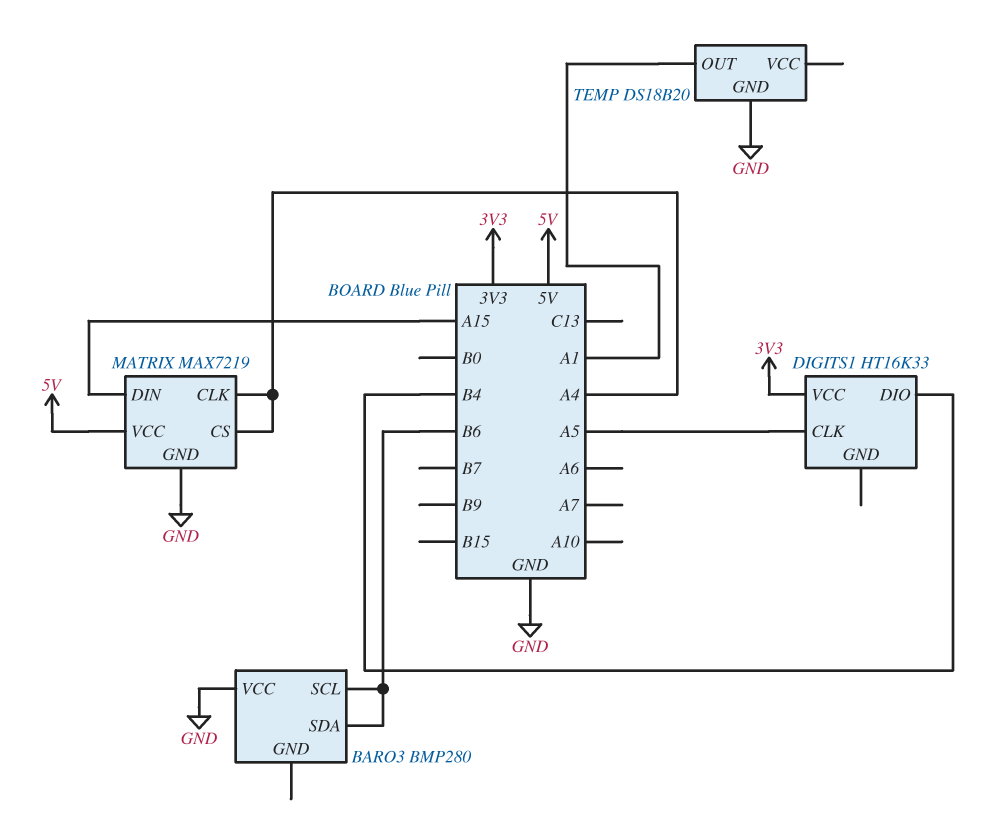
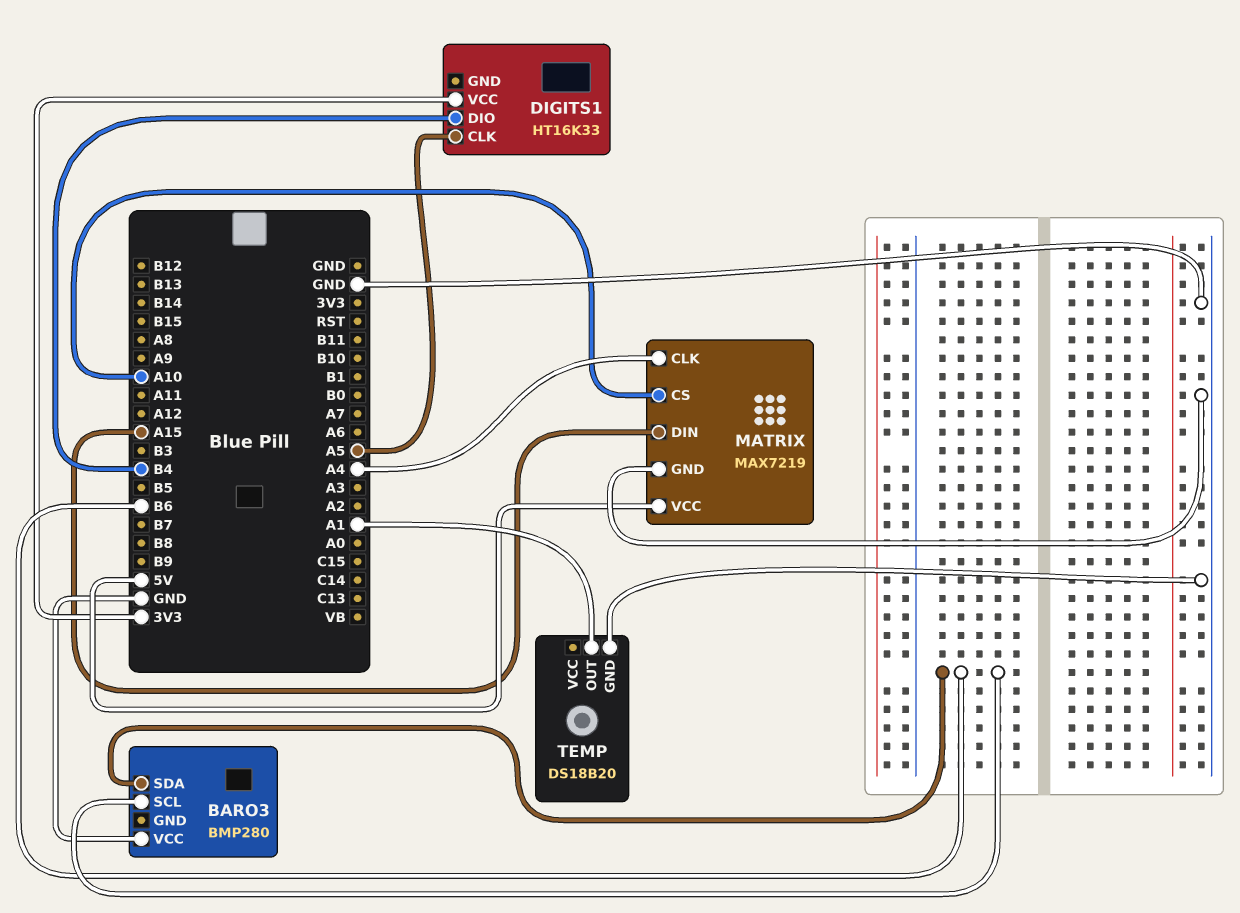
MATRIX pin CS: A4 -> A10

